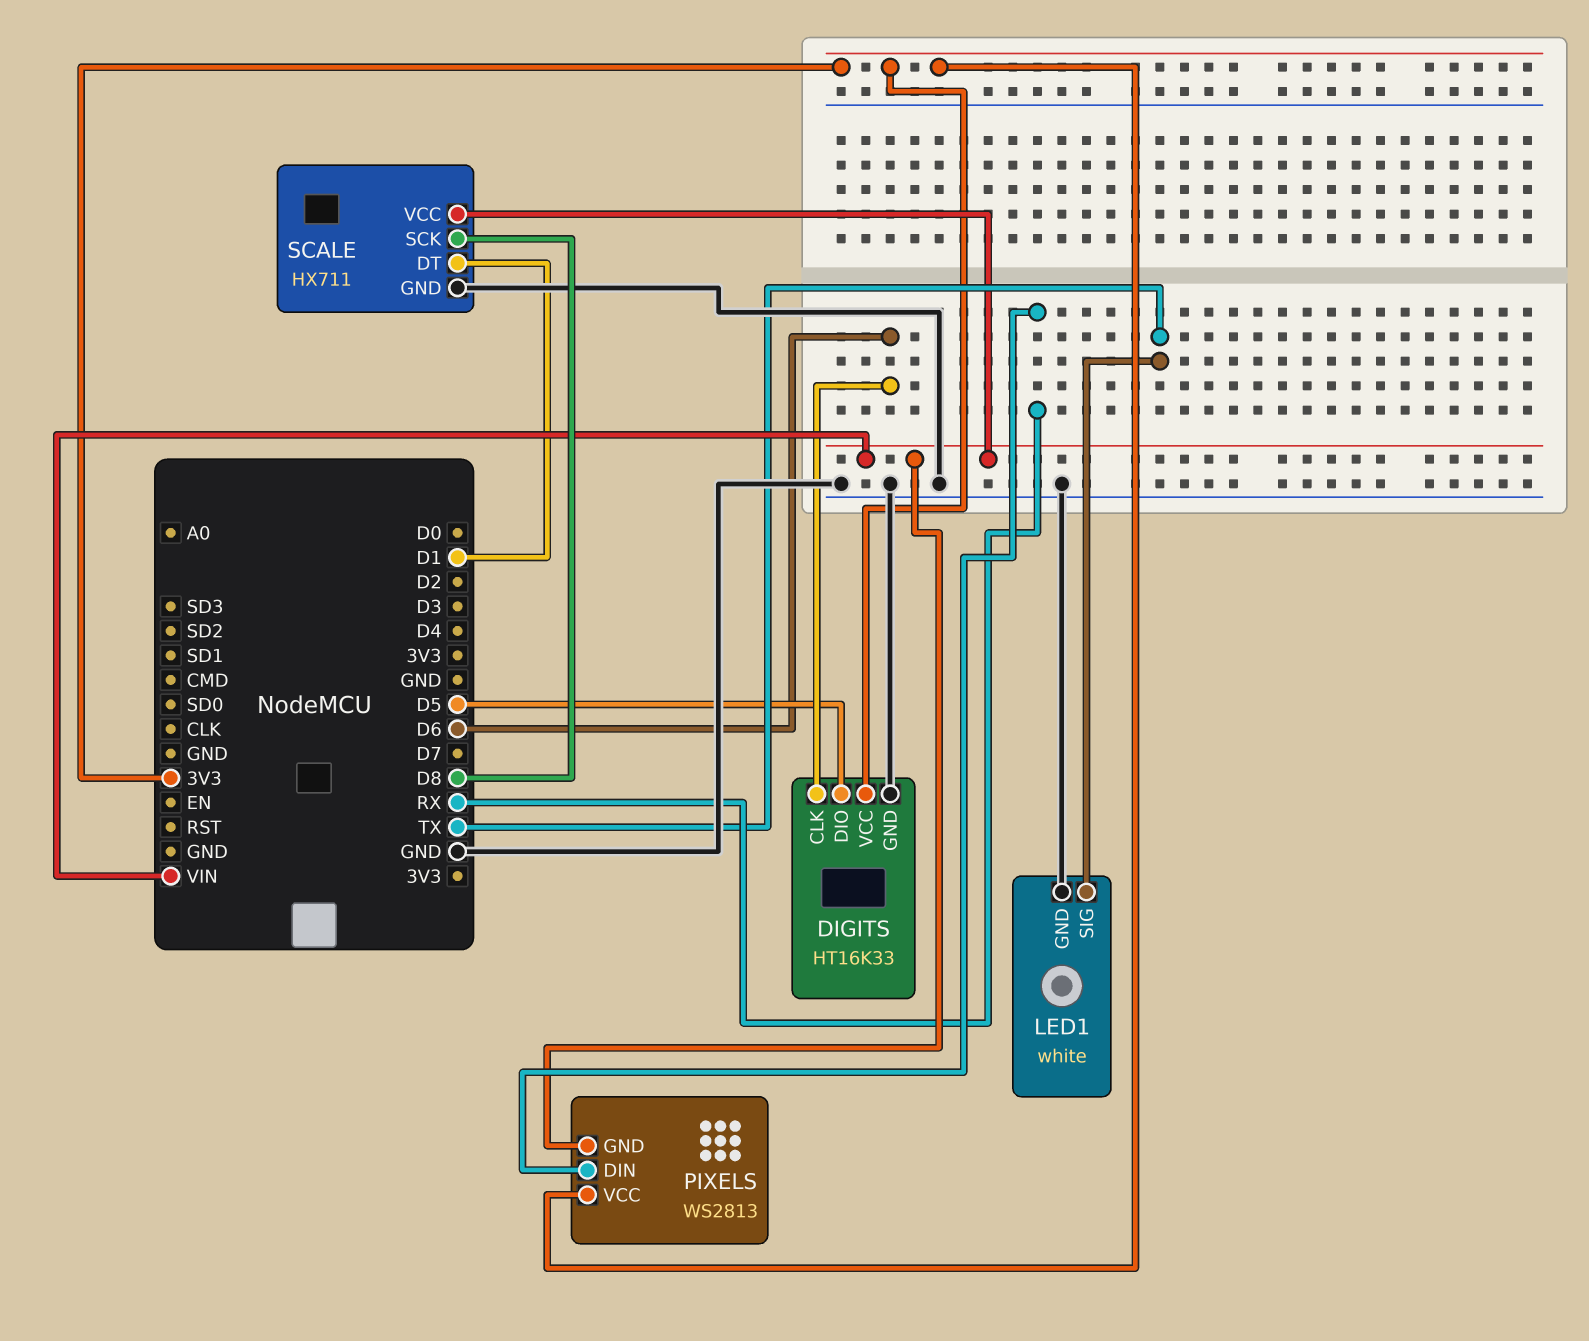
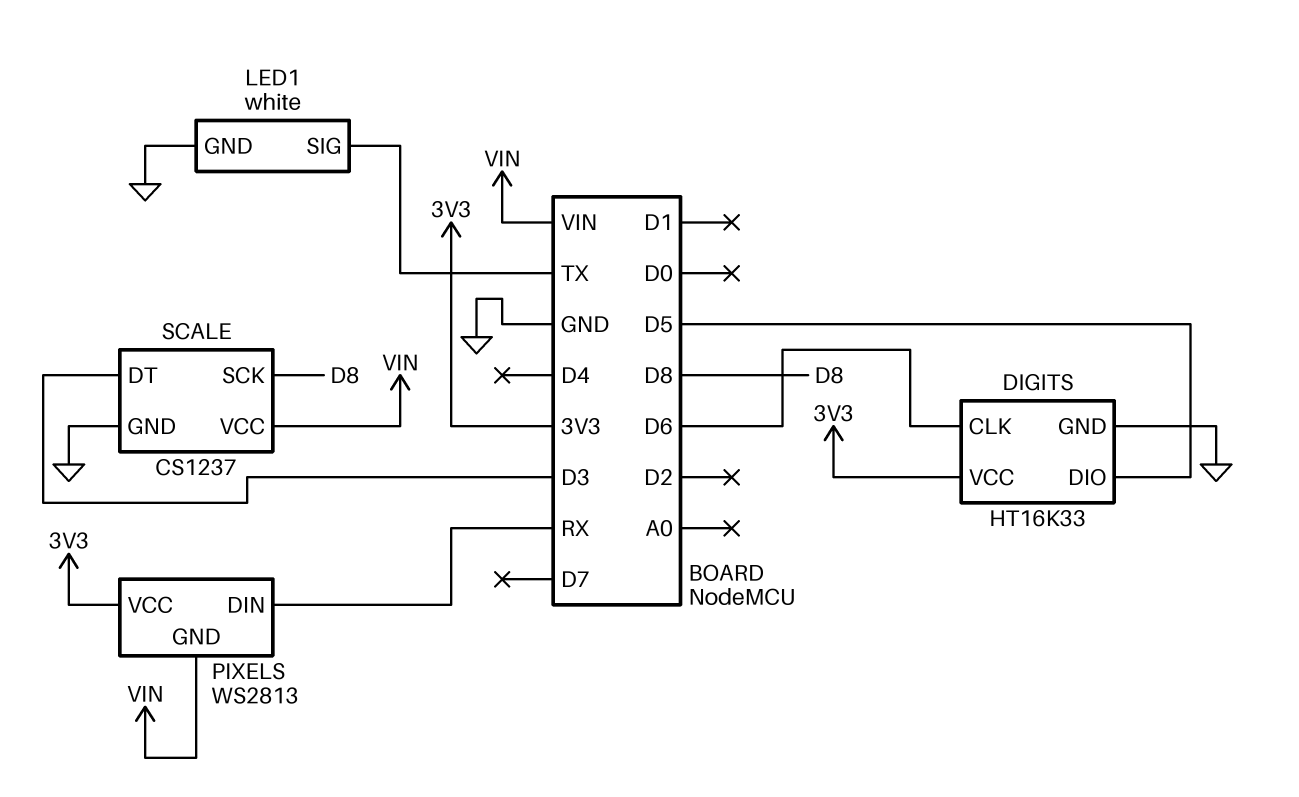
SCALE: HX711 -> CS1237
SCALE pin DT: D1 -> D3

